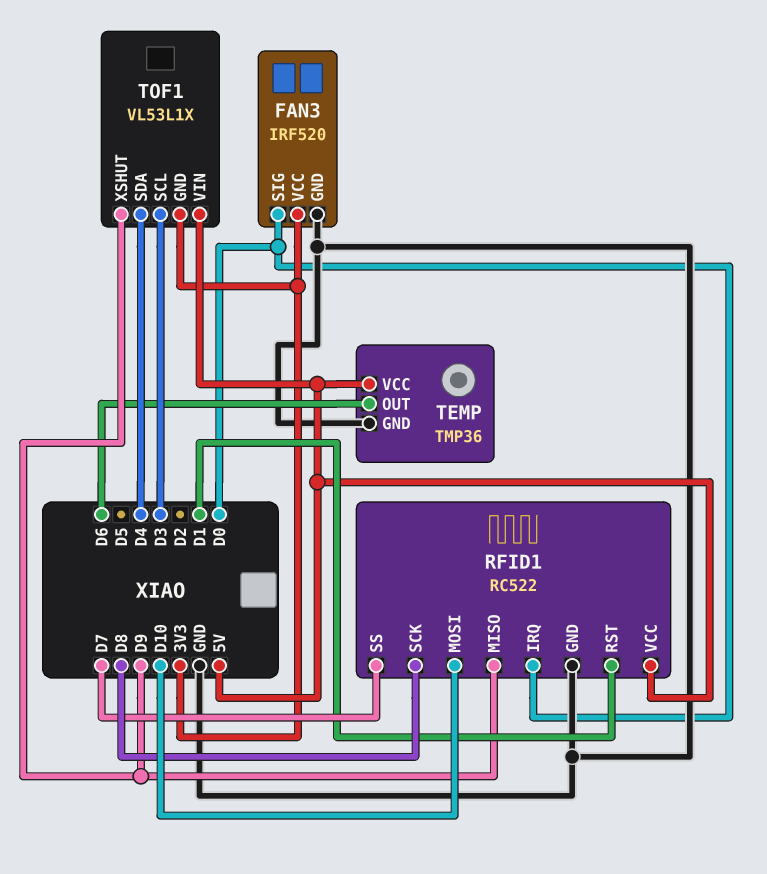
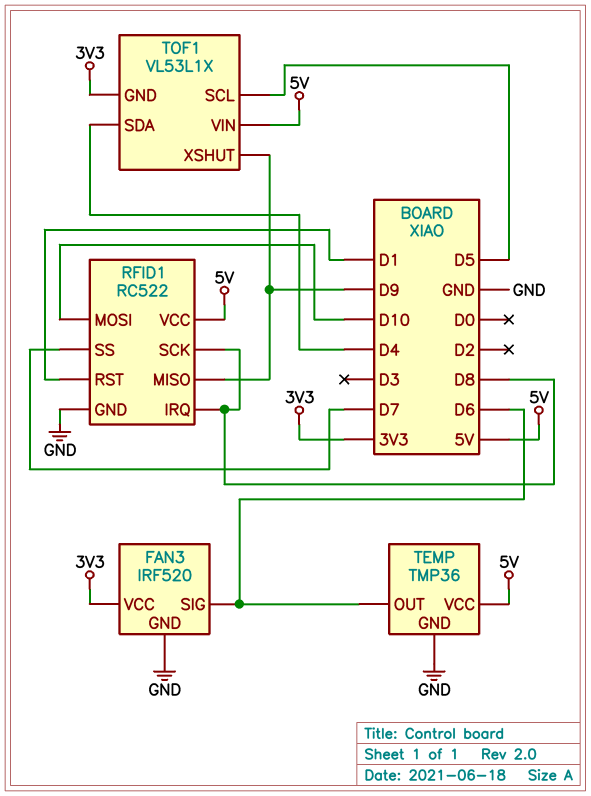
FAN3 pin SIG: D0 -> D6
RFID1 pin IRQ: D0 -> D8
TOF1 pin SCL: D3 -> D5

